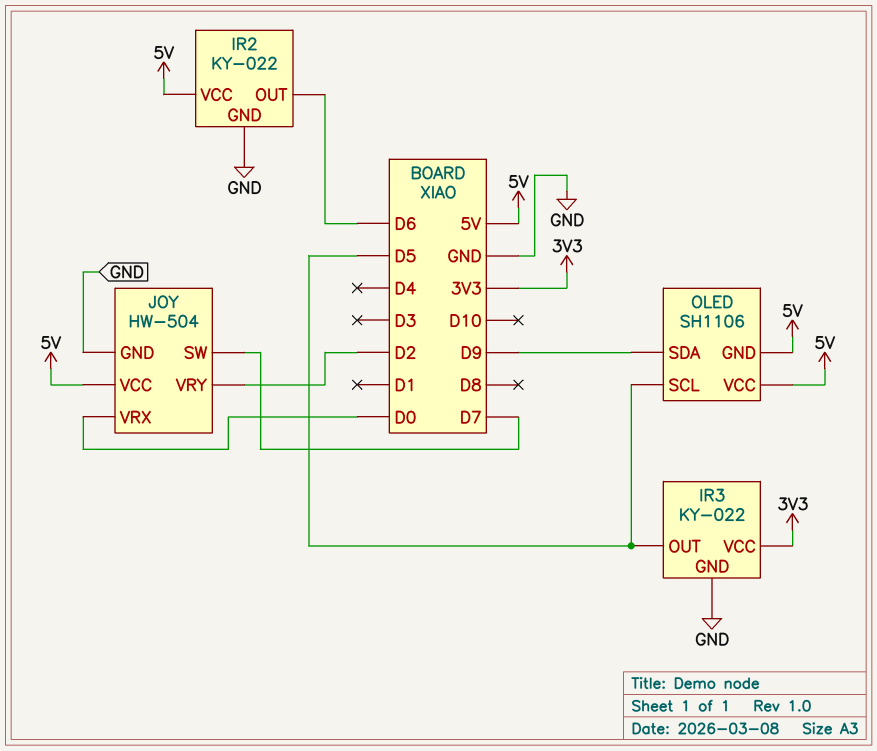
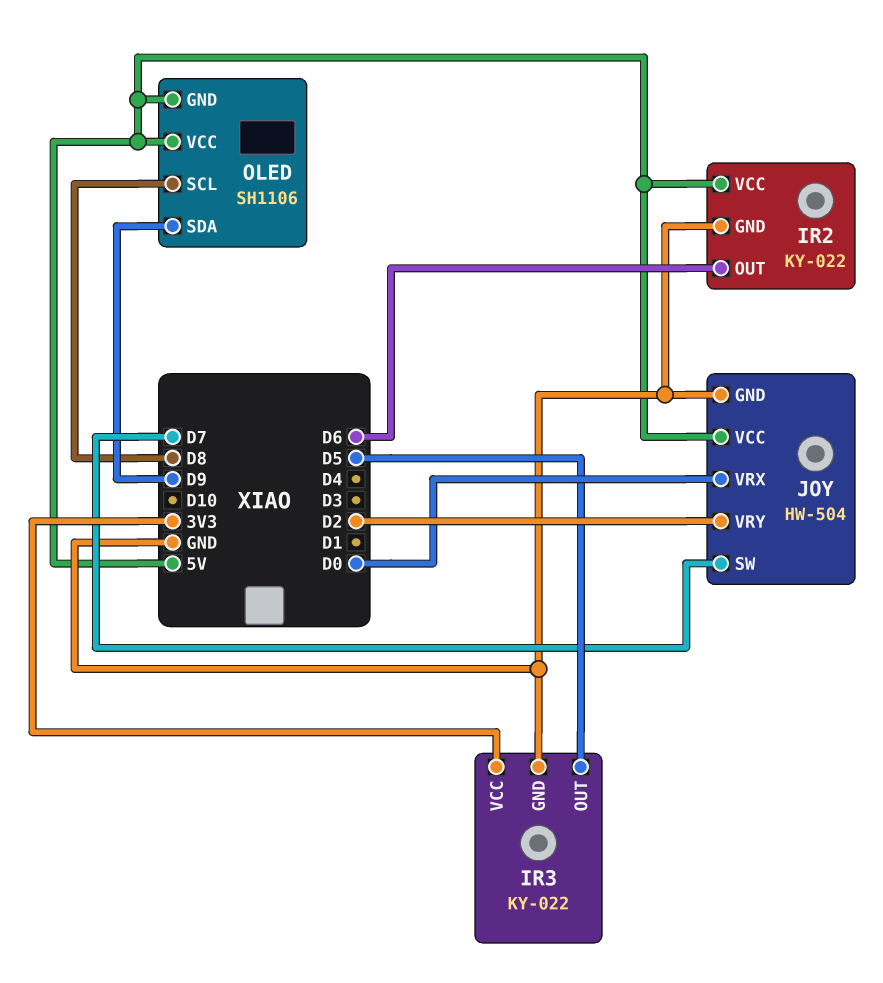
OLED pin SCL: D5 -> D8

